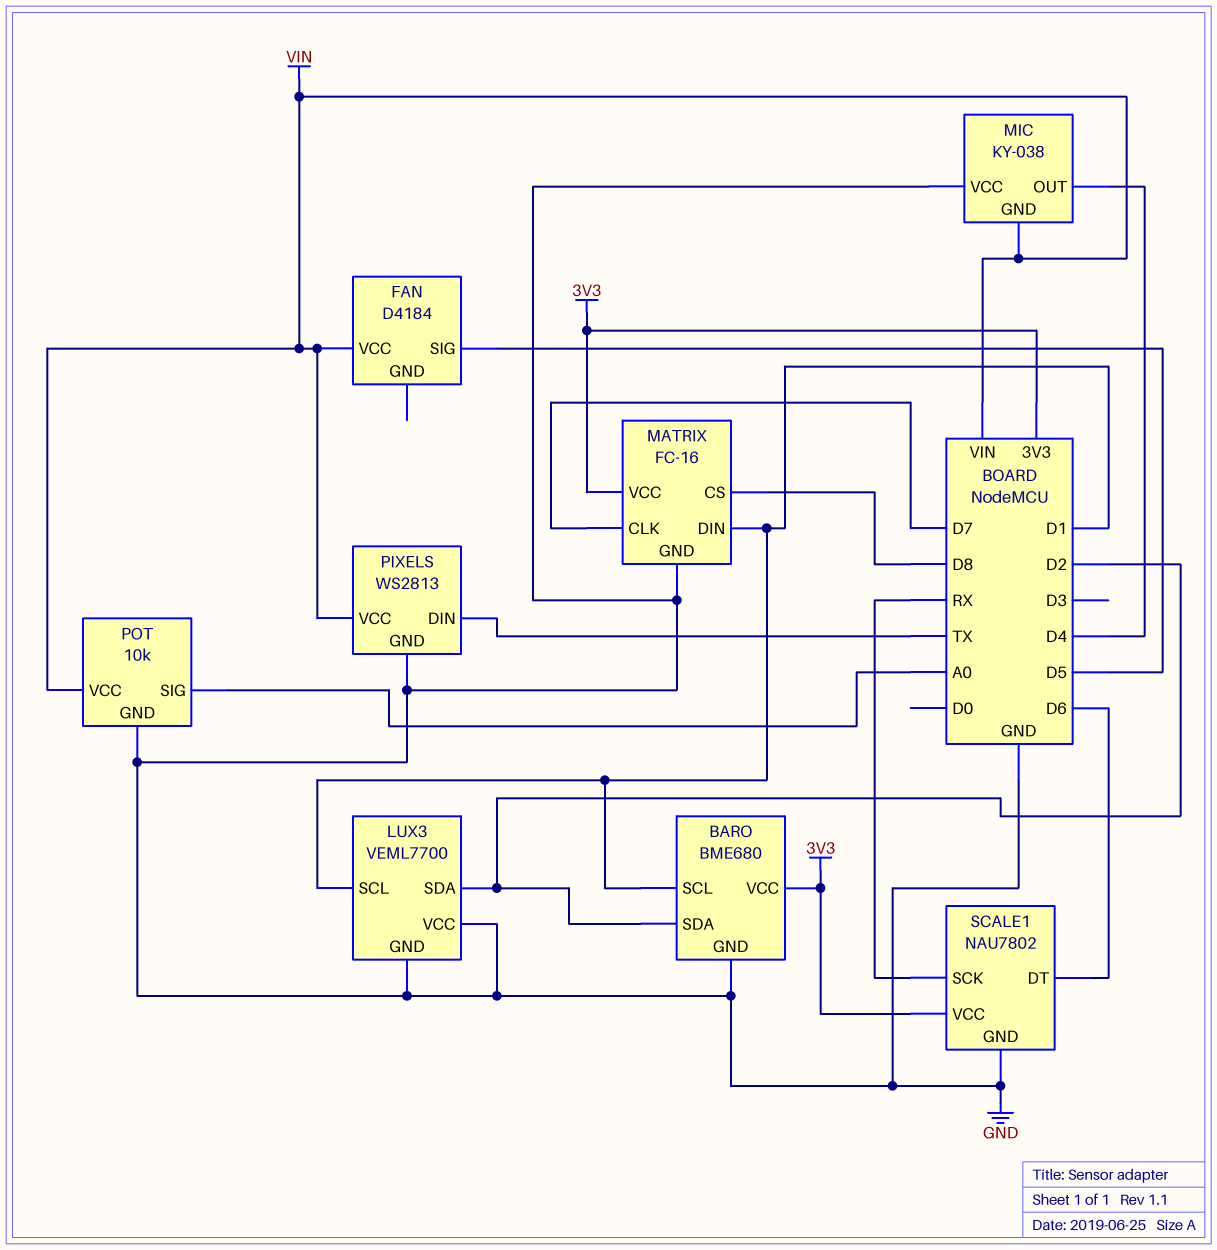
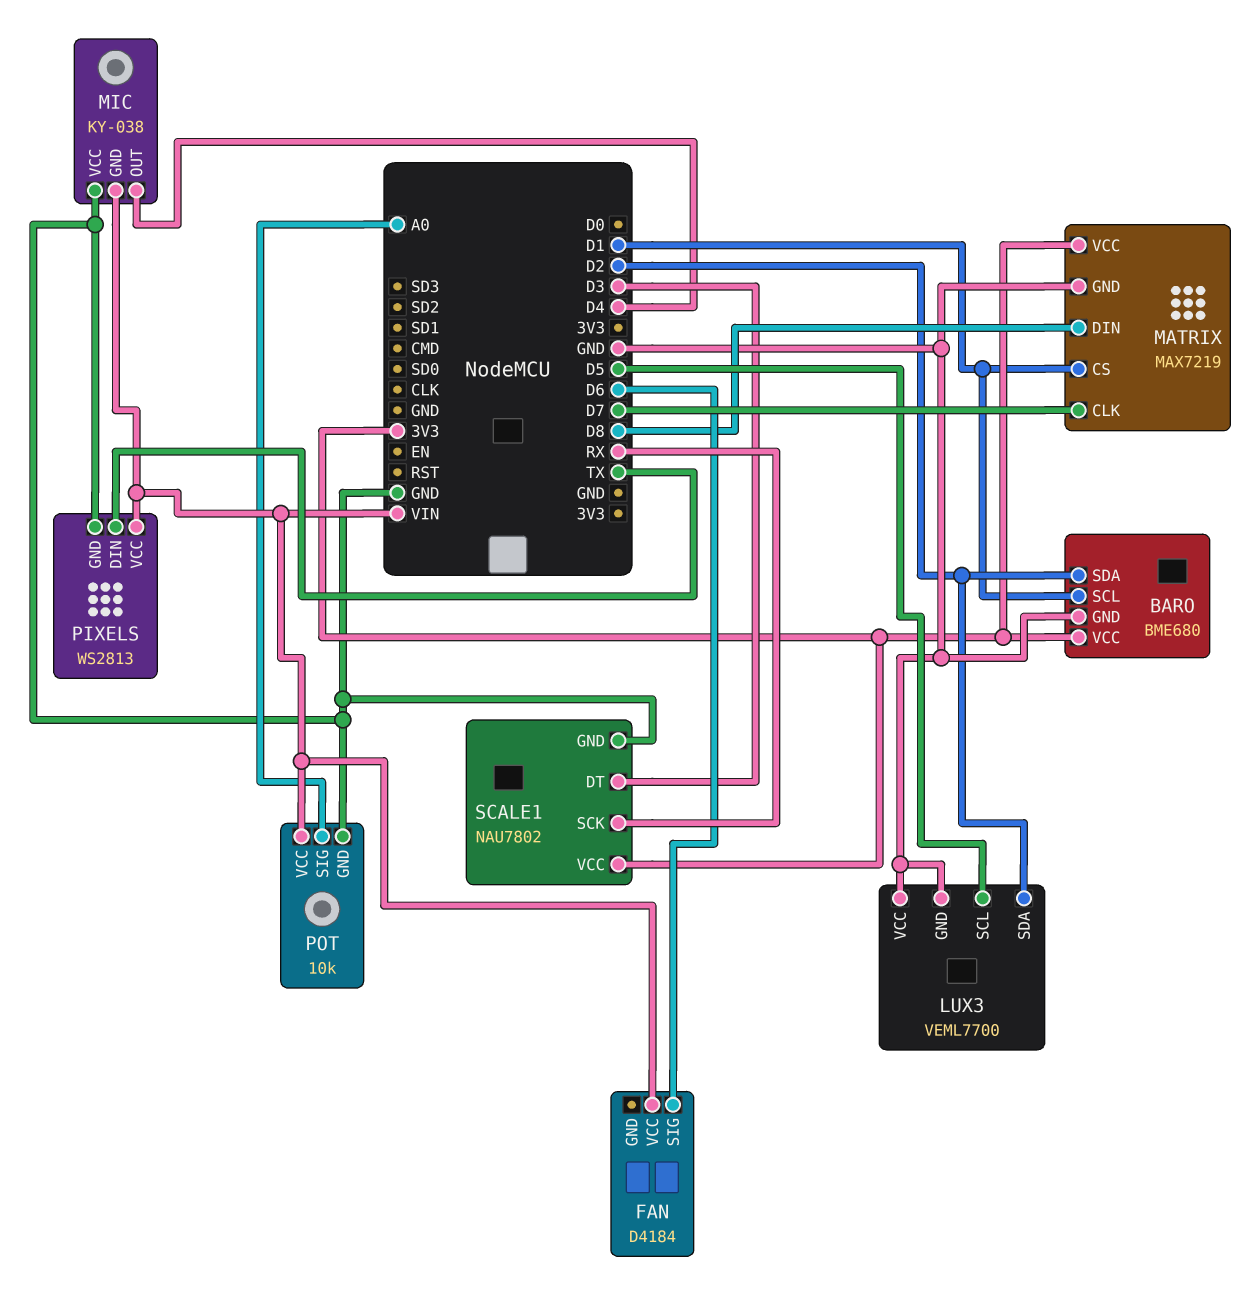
FAN pin SIG: D5 -> D6
LUX3 pin SCL: D1 -> D5
MATRIX: FC-16 -> MAX7219
MATRIX pin CS: D8 -> D1
MATRIX pin DIN: D1 -> D8
SCALE1 pin DT: D6 -> D3

